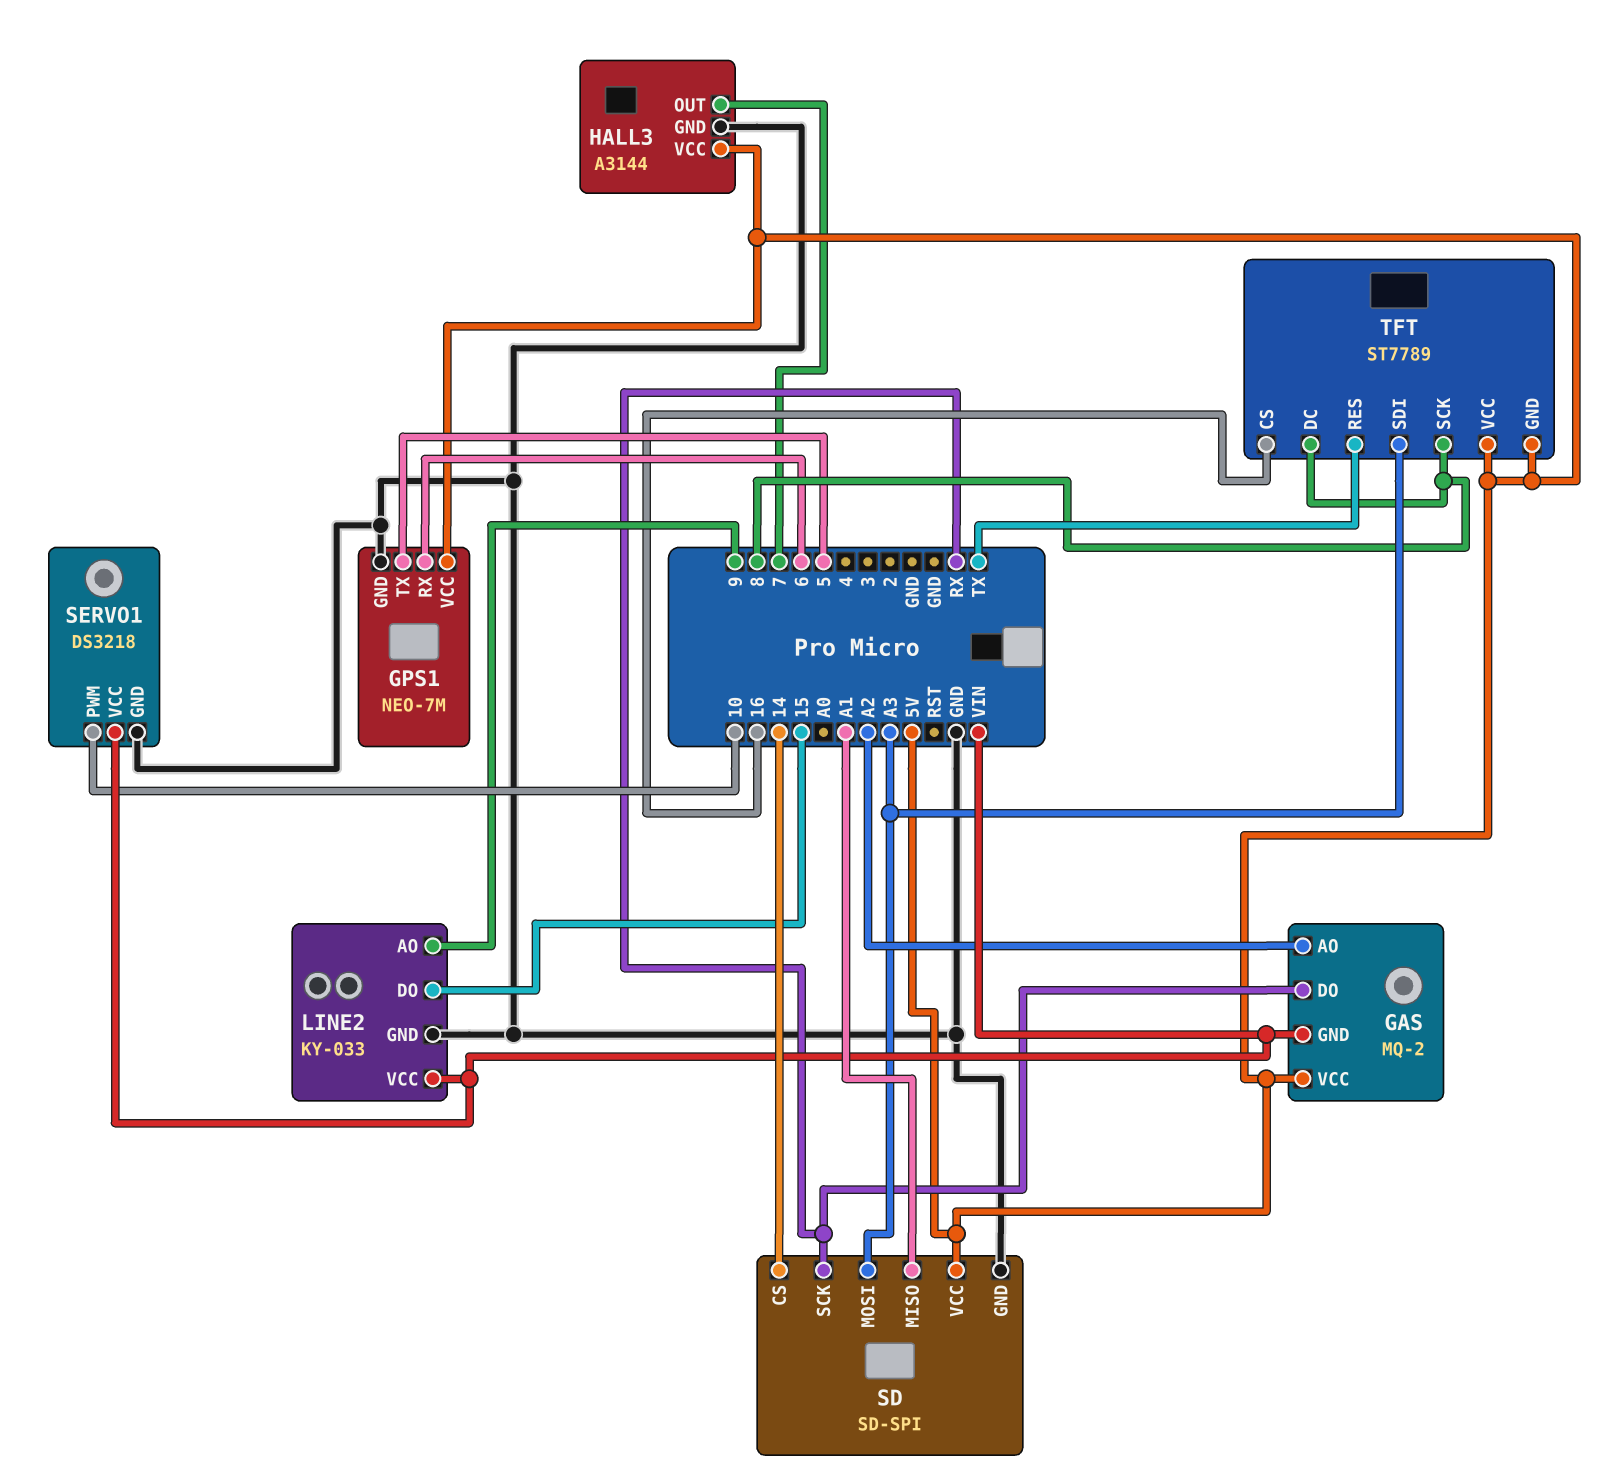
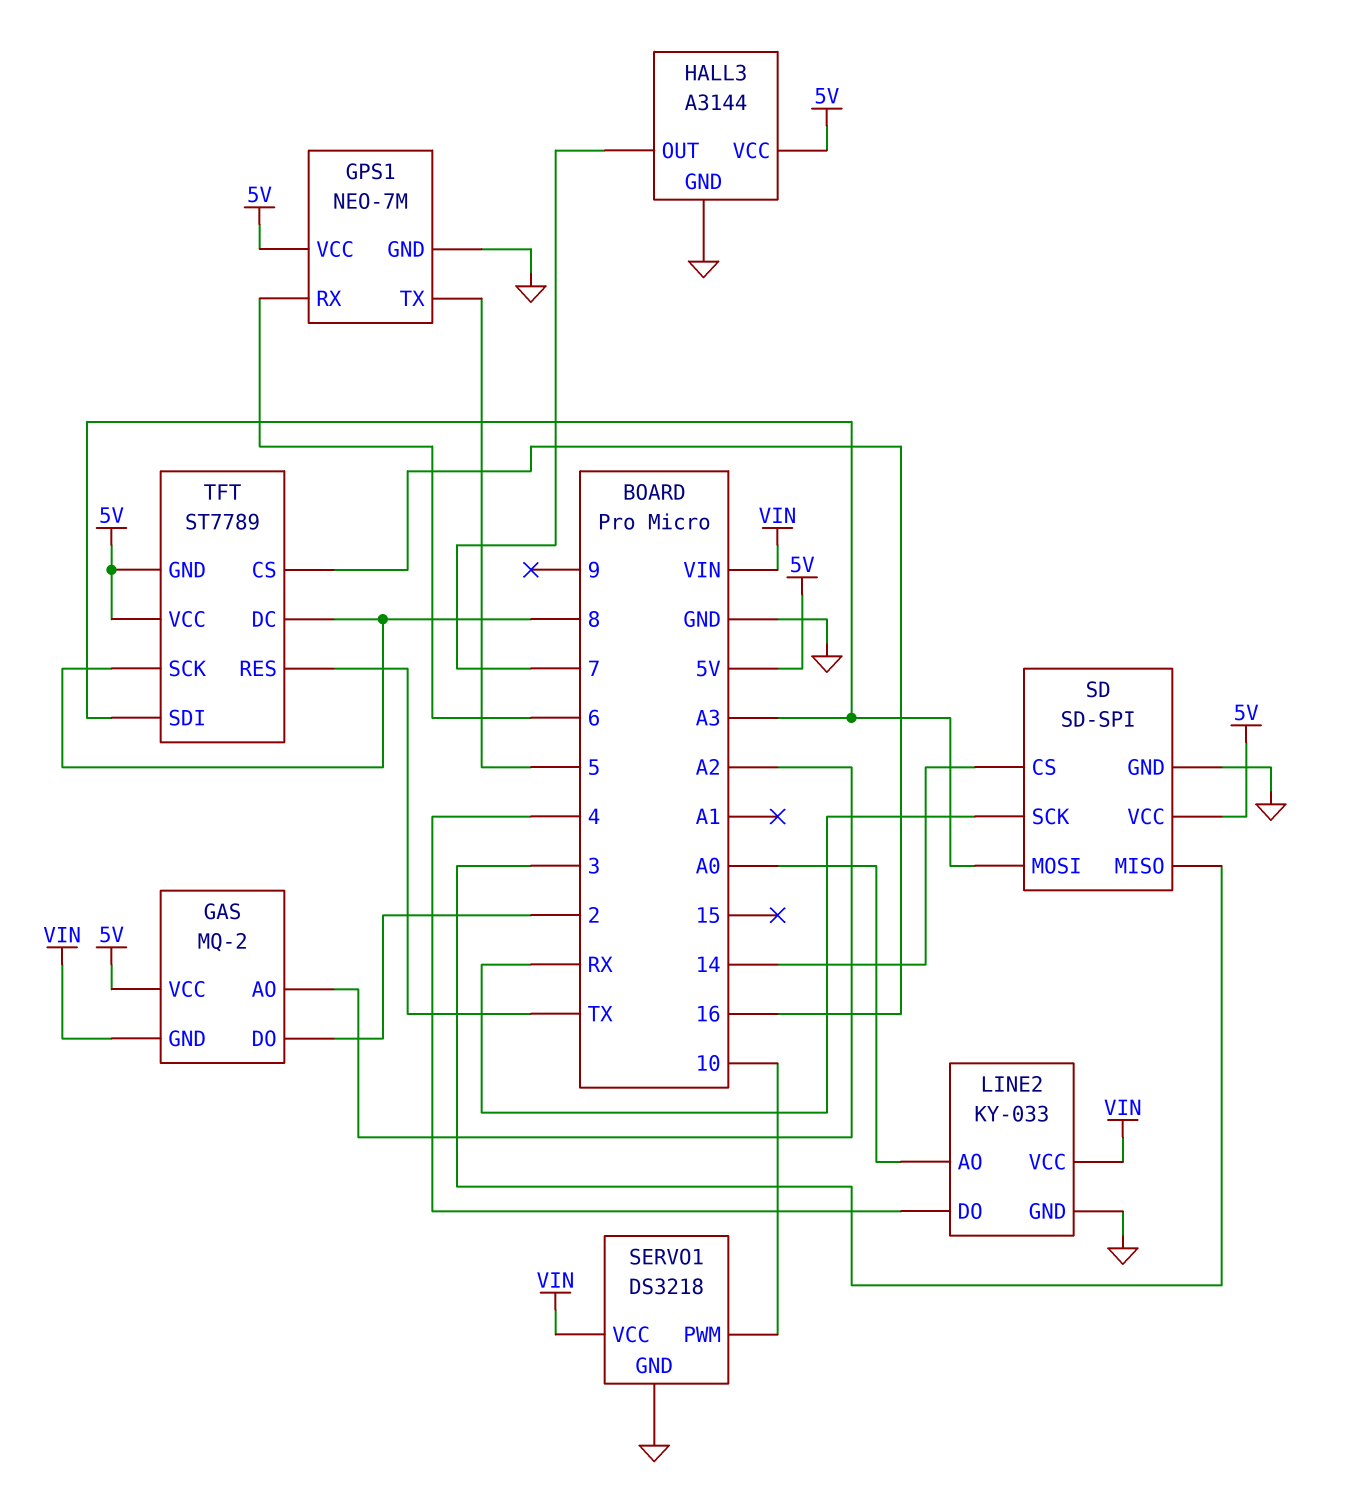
GAS pin DO: RX -> 2
LINE2 pin AO: 9 -> A0
LINE2 pin DO: 15 -> 4
SD pin MISO: A1 -> 3

